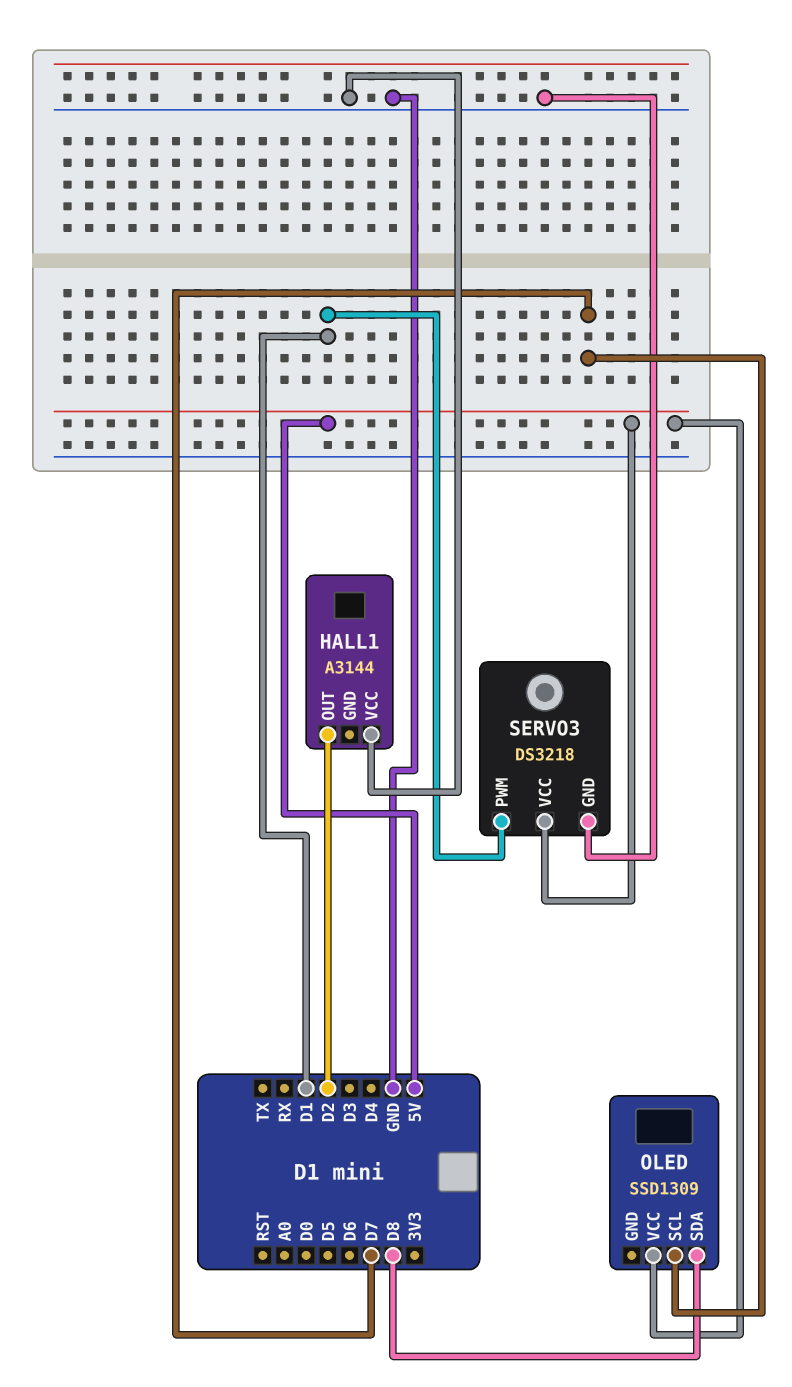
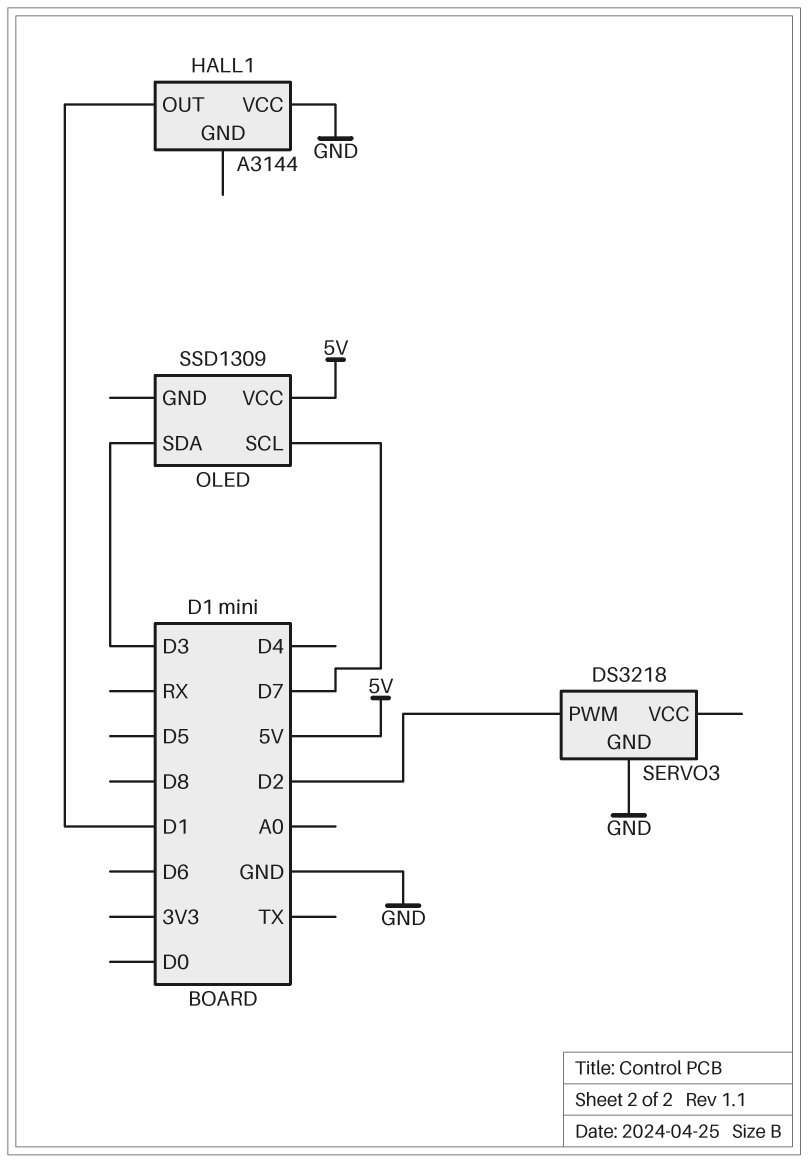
HALL1 pin OUT: D2 -> D1
OLED pin SDA: D8 -> D3
SERVO3 pin PWM: D1 -> D2
SERVO3 pin VCC: 5V -> none

